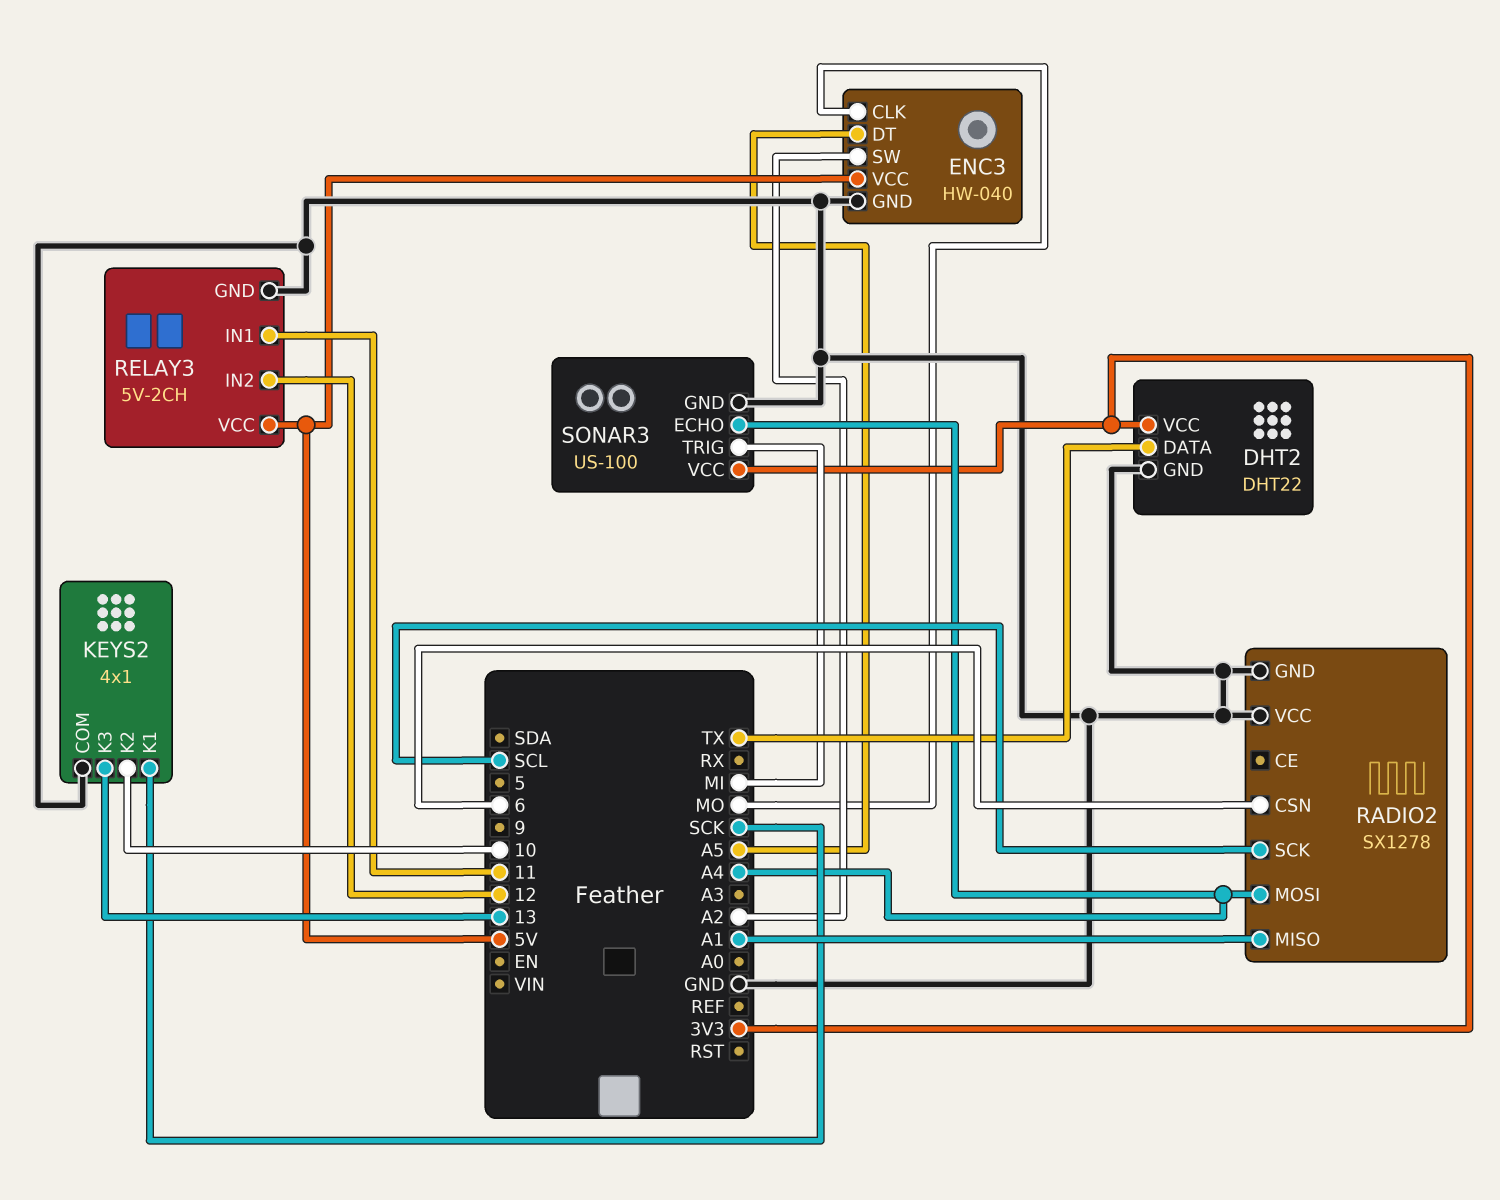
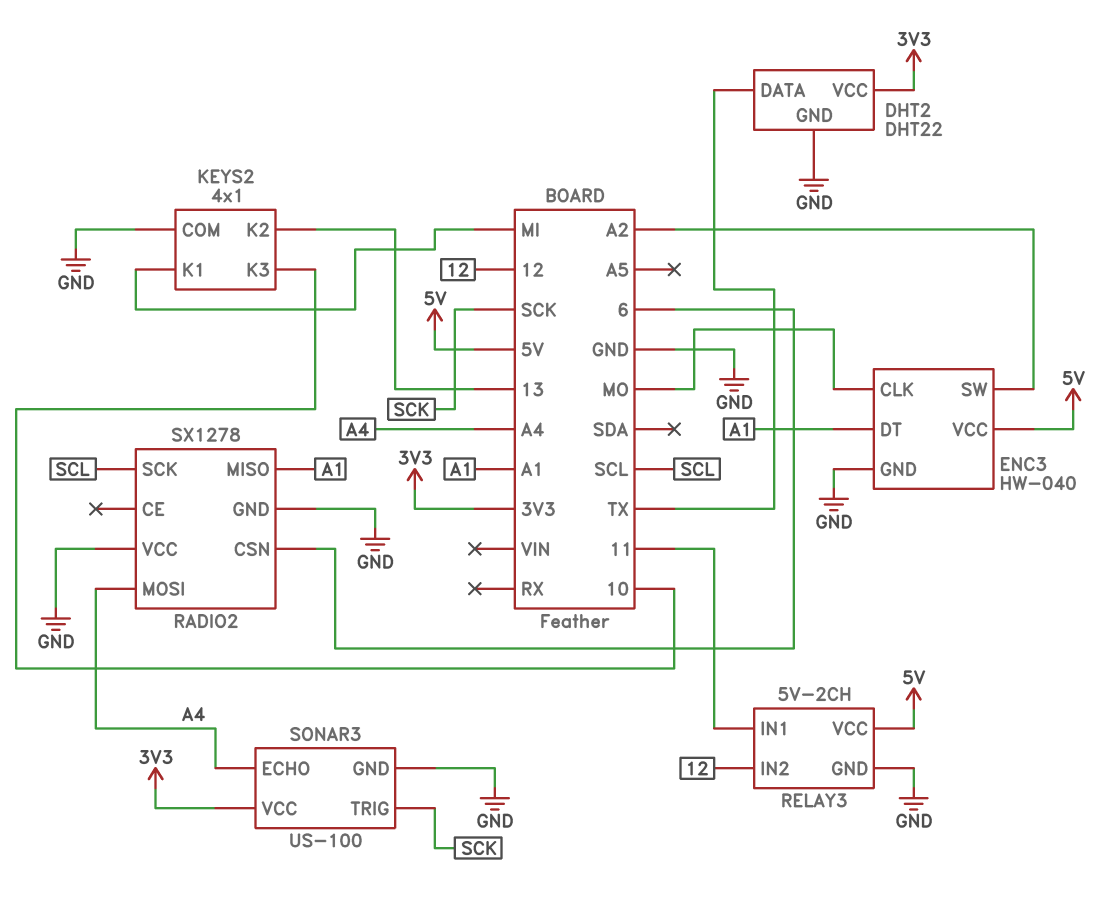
ENC3 pin DT: A5 -> A1
KEYS2 pin K1: SCK -> MI
KEYS2 pin K2: 10 -> 13
KEYS2 pin K3: 13 -> 10
SONAR3 pin TRIG: MI -> SCK

